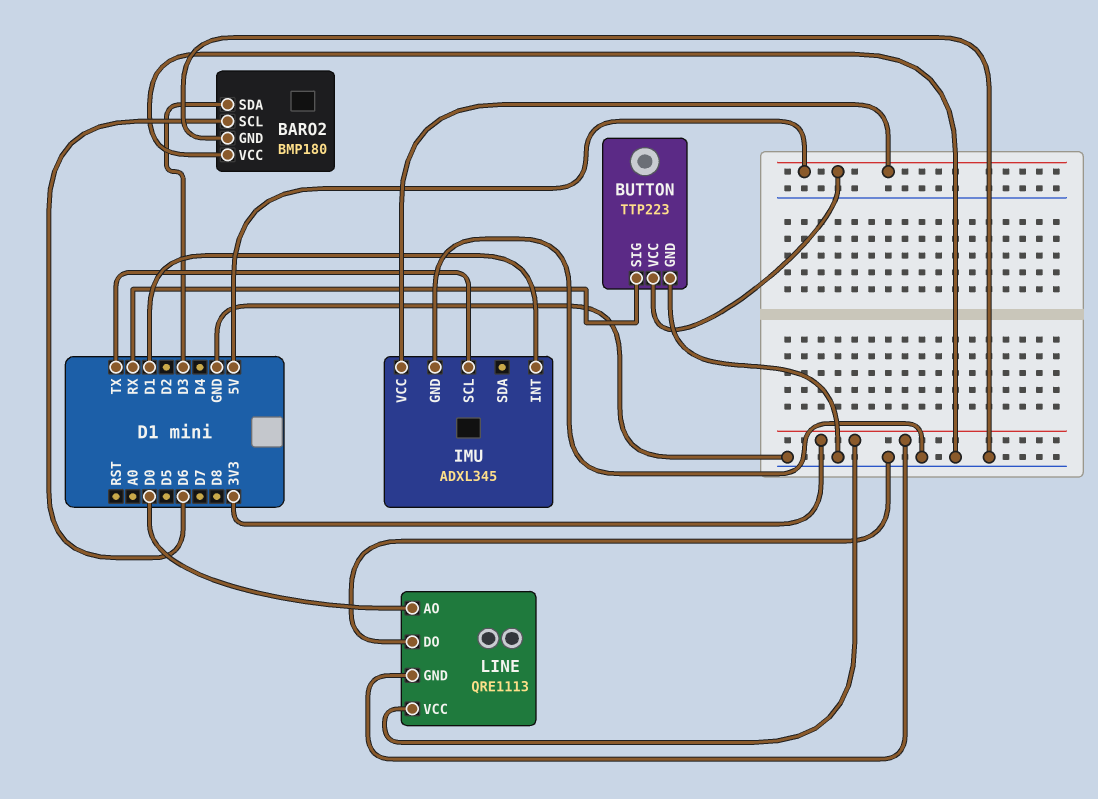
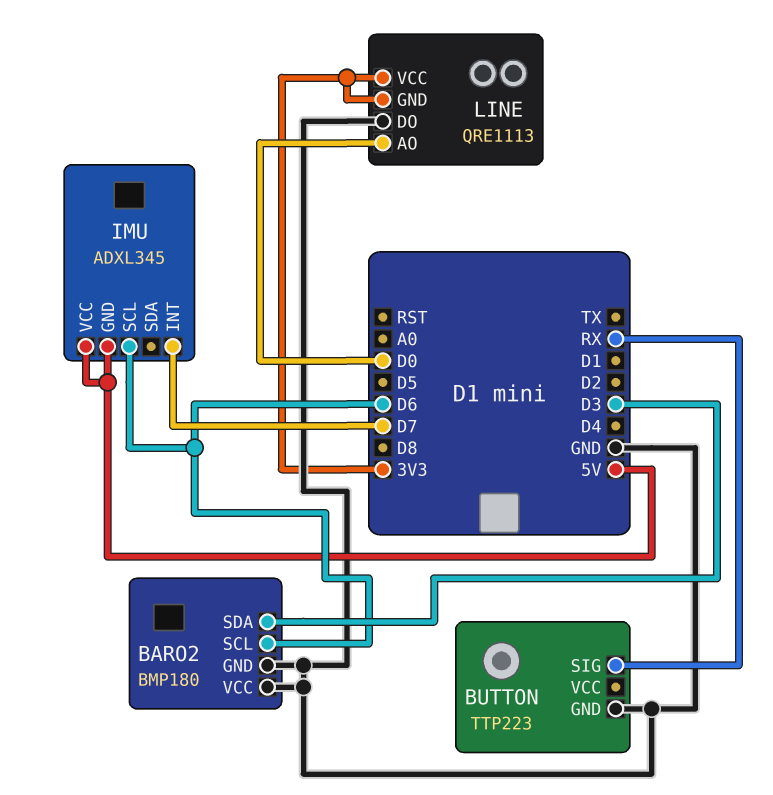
BUTTON pin VCC: 5V -> none
IMU pin GND: GND -> 5V
IMU pin INT: D1 -> D7
IMU pin SCL: TX -> D6

